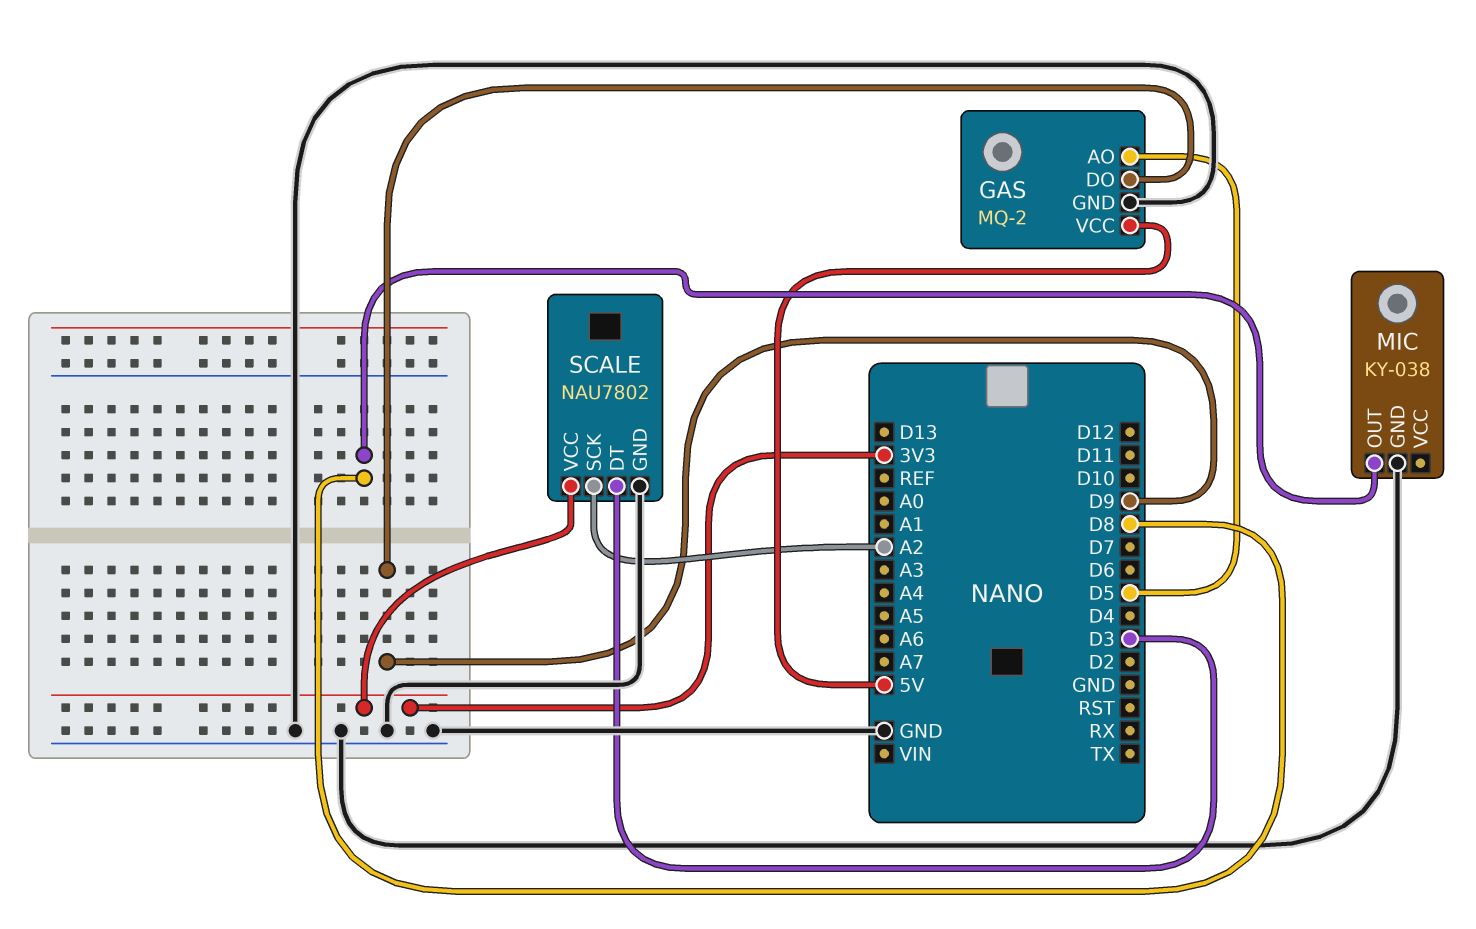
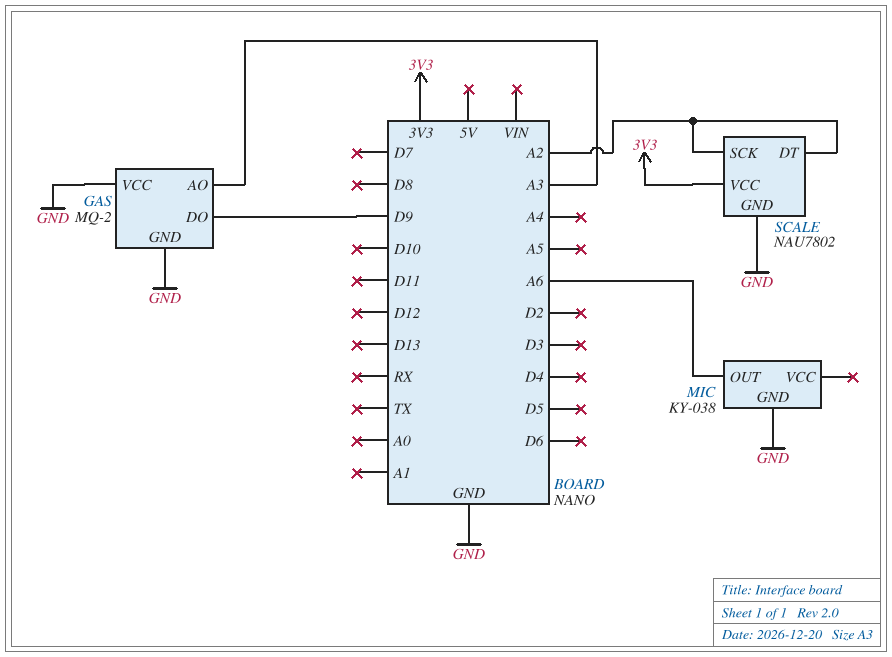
GAS pin AO: D5 -> A3
GAS pin VCC: 5V -> GND
MIC pin OUT: D8 -> A6
SCALE pin DT: D3 -> A2

